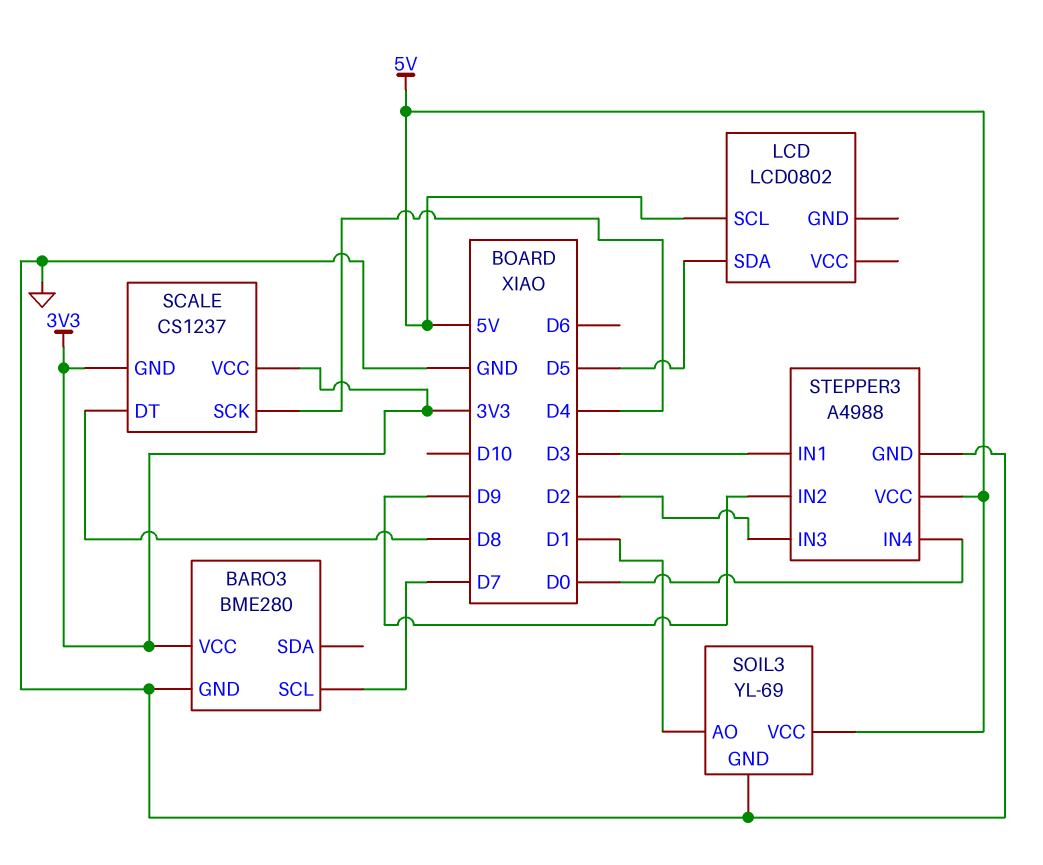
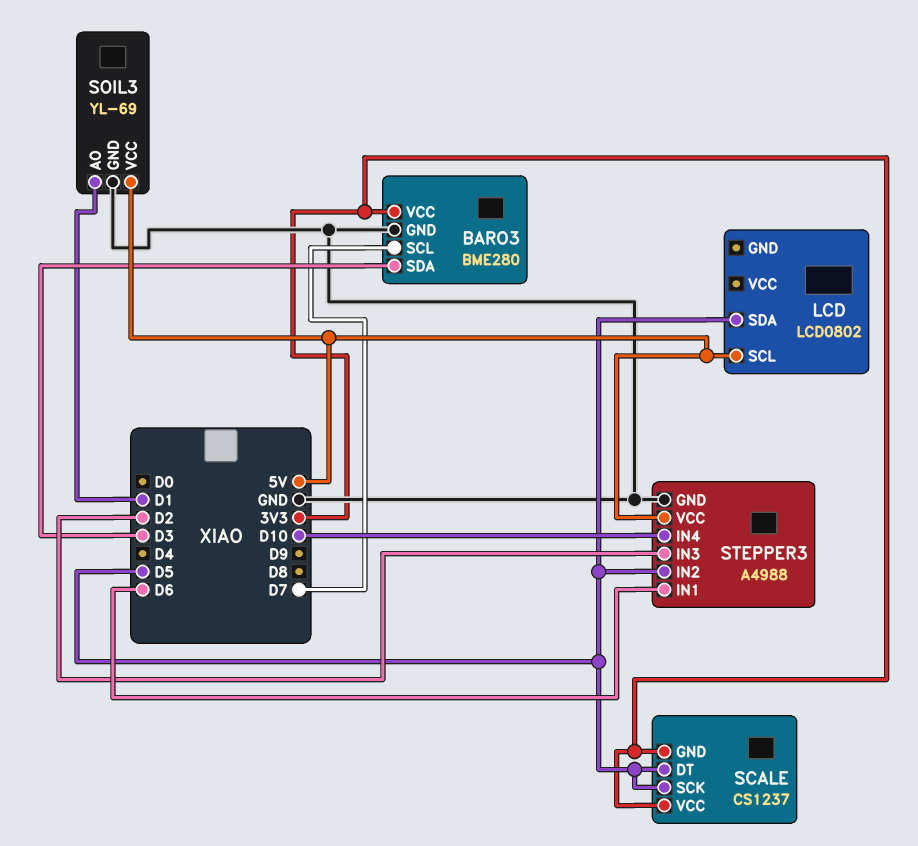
BARO3 pin SDA: none -> D3
SCALE pin DT: D8 -> D5
SCALE pin SCK: D4 -> D5
STEPPER3 pin IN1: D3 -> D6
STEPPER3 pin IN2: D9 -> D5
STEPPER3 pin IN4: D0 -> D10

